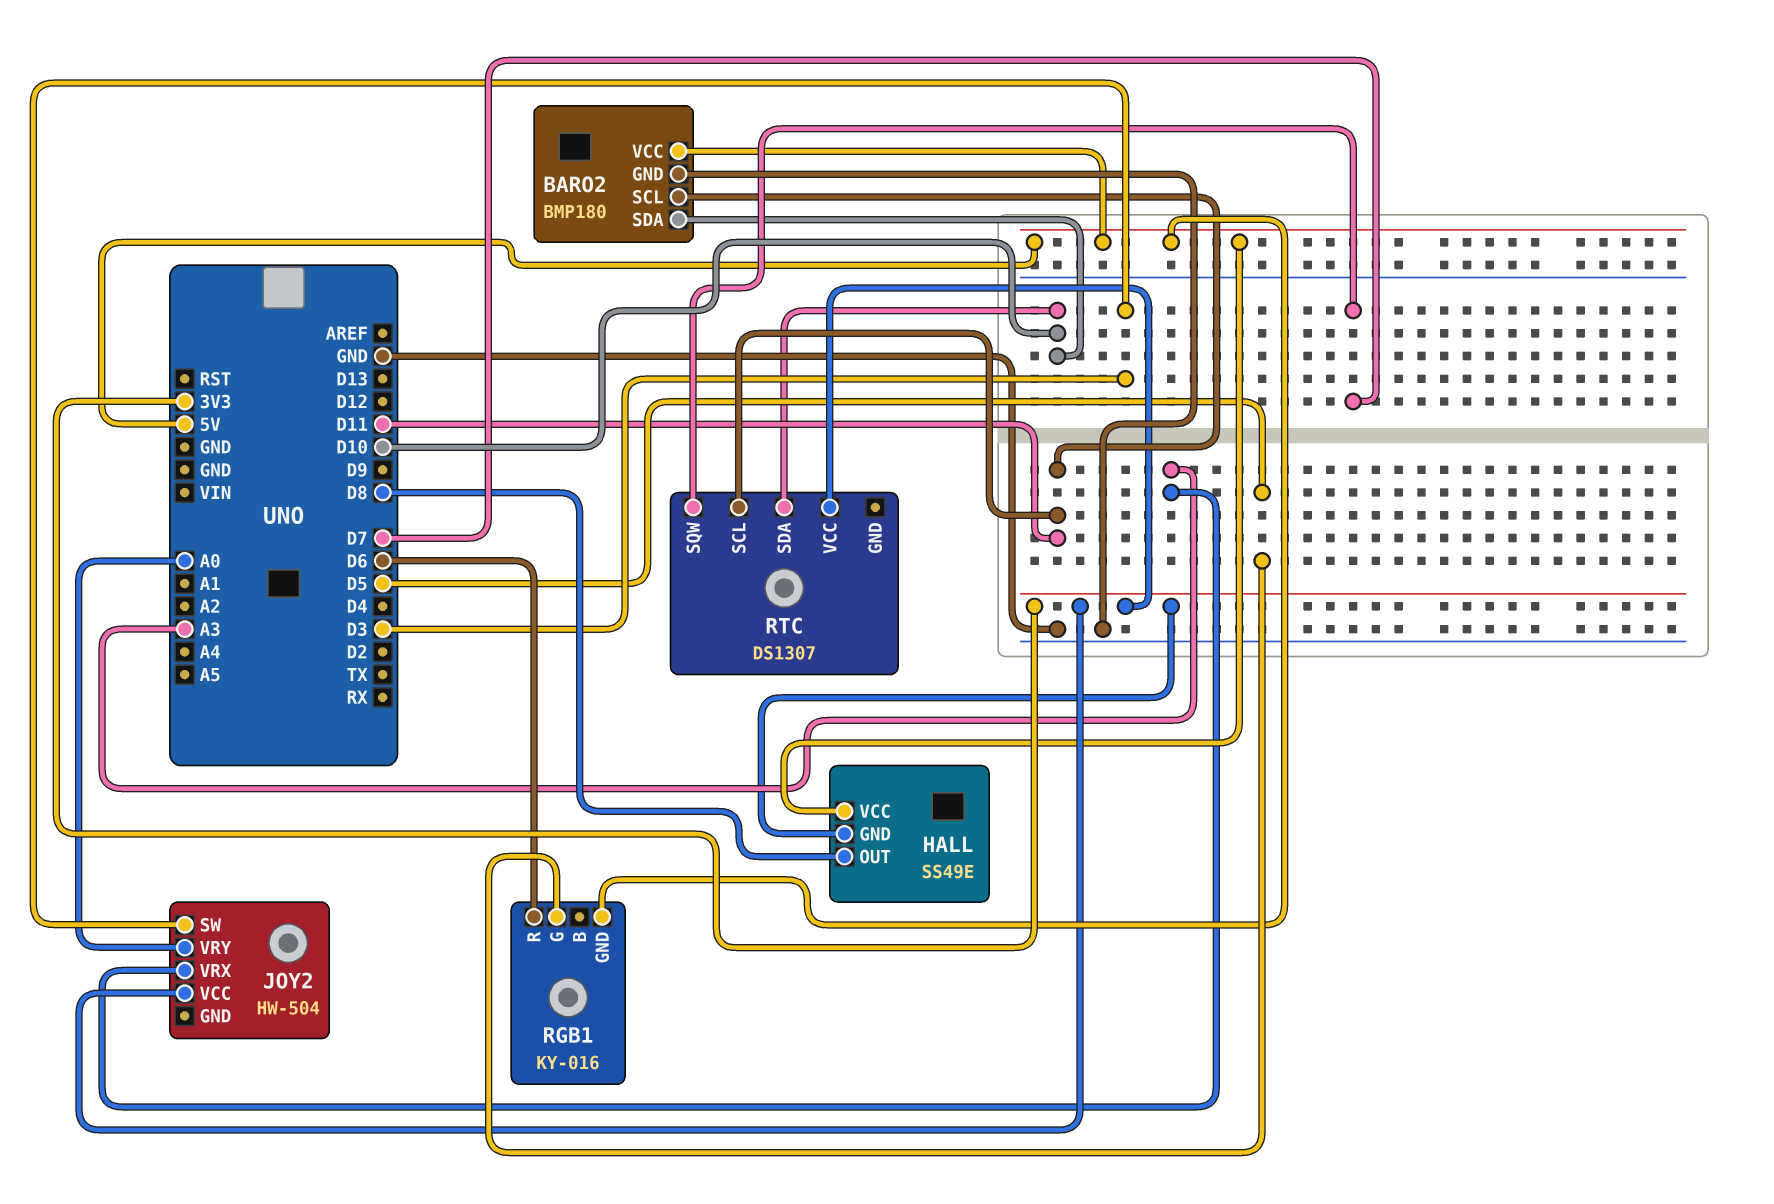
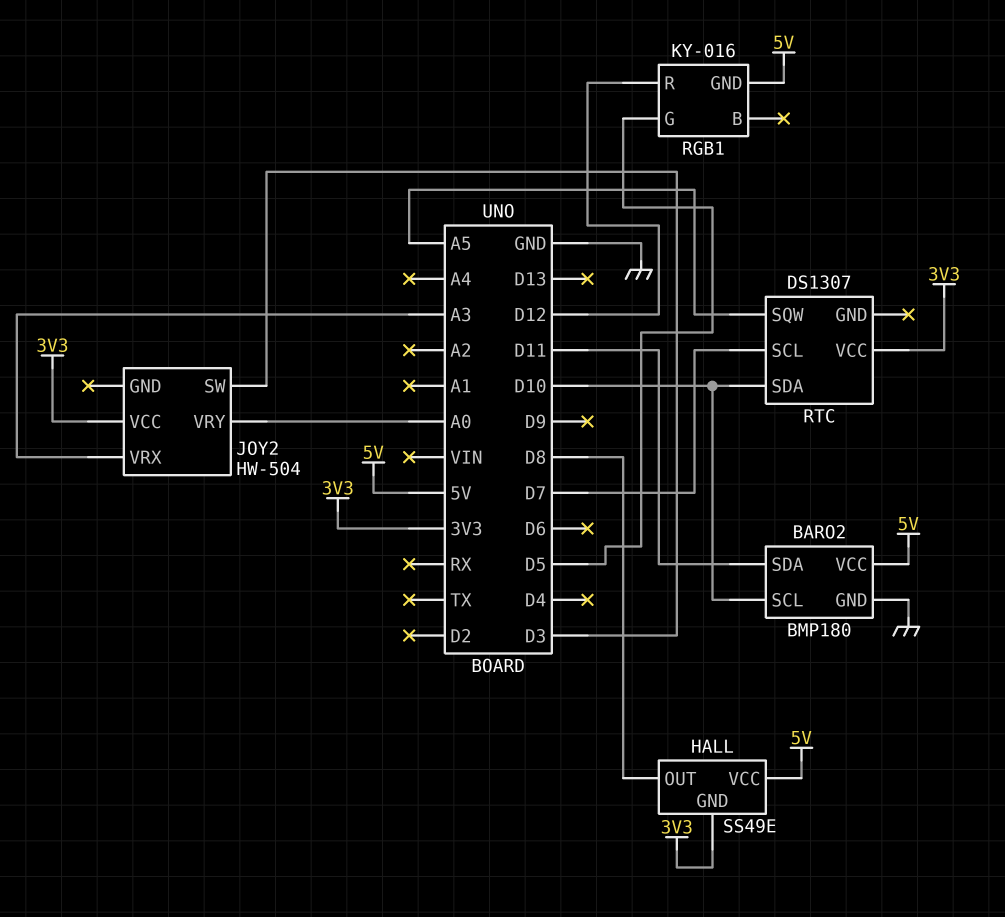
BARO2 pin SCL: D11 -> D10
BARO2 pin SDA: D10 -> D11
RGB1 pin R: D6 -> D12
RTC pin SCL: D11 -> D7
RTC pin SQW: D7 -> A5

